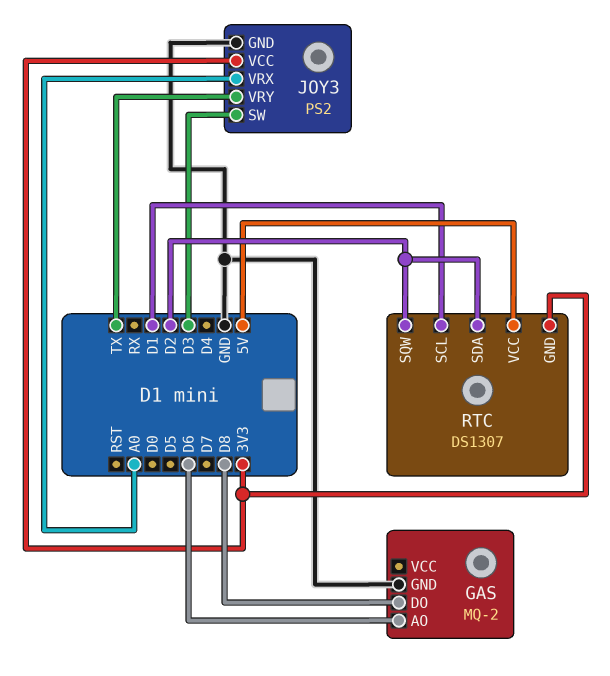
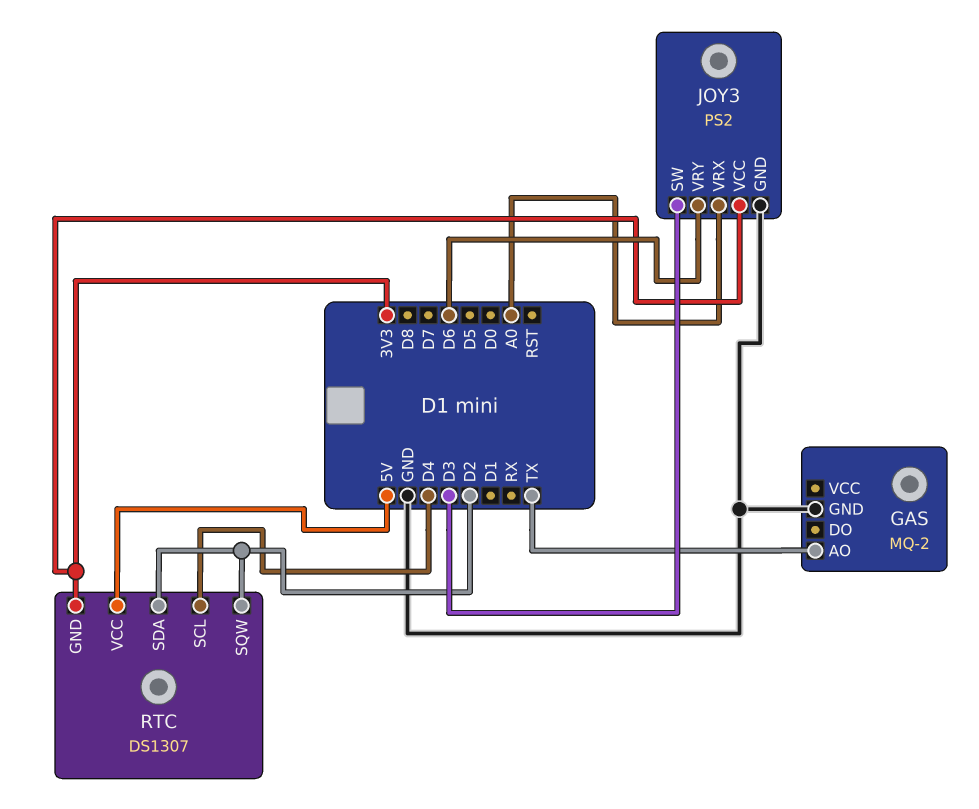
GAS pin AO: D6 -> TX
GAS pin DO: D8 -> none
JOY3 pin VRY: TX -> D6
RTC pin SCL: D1 -> D4

